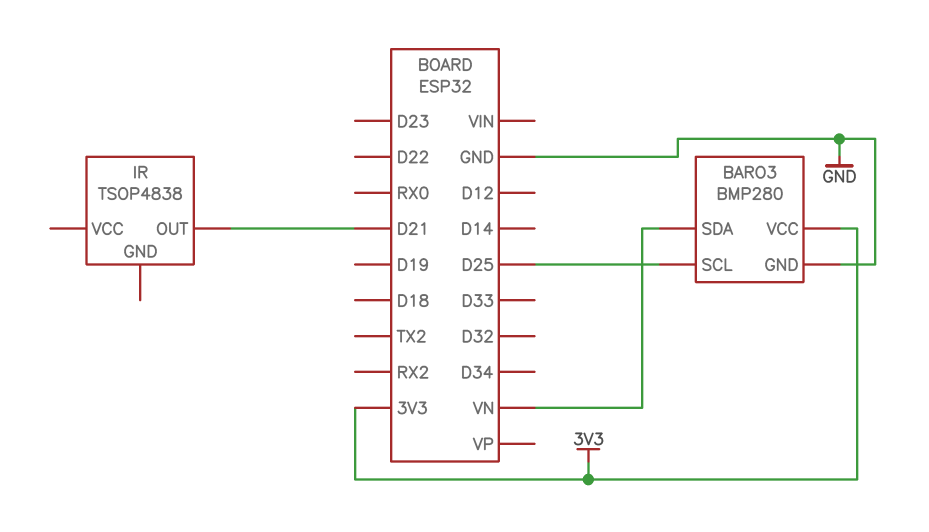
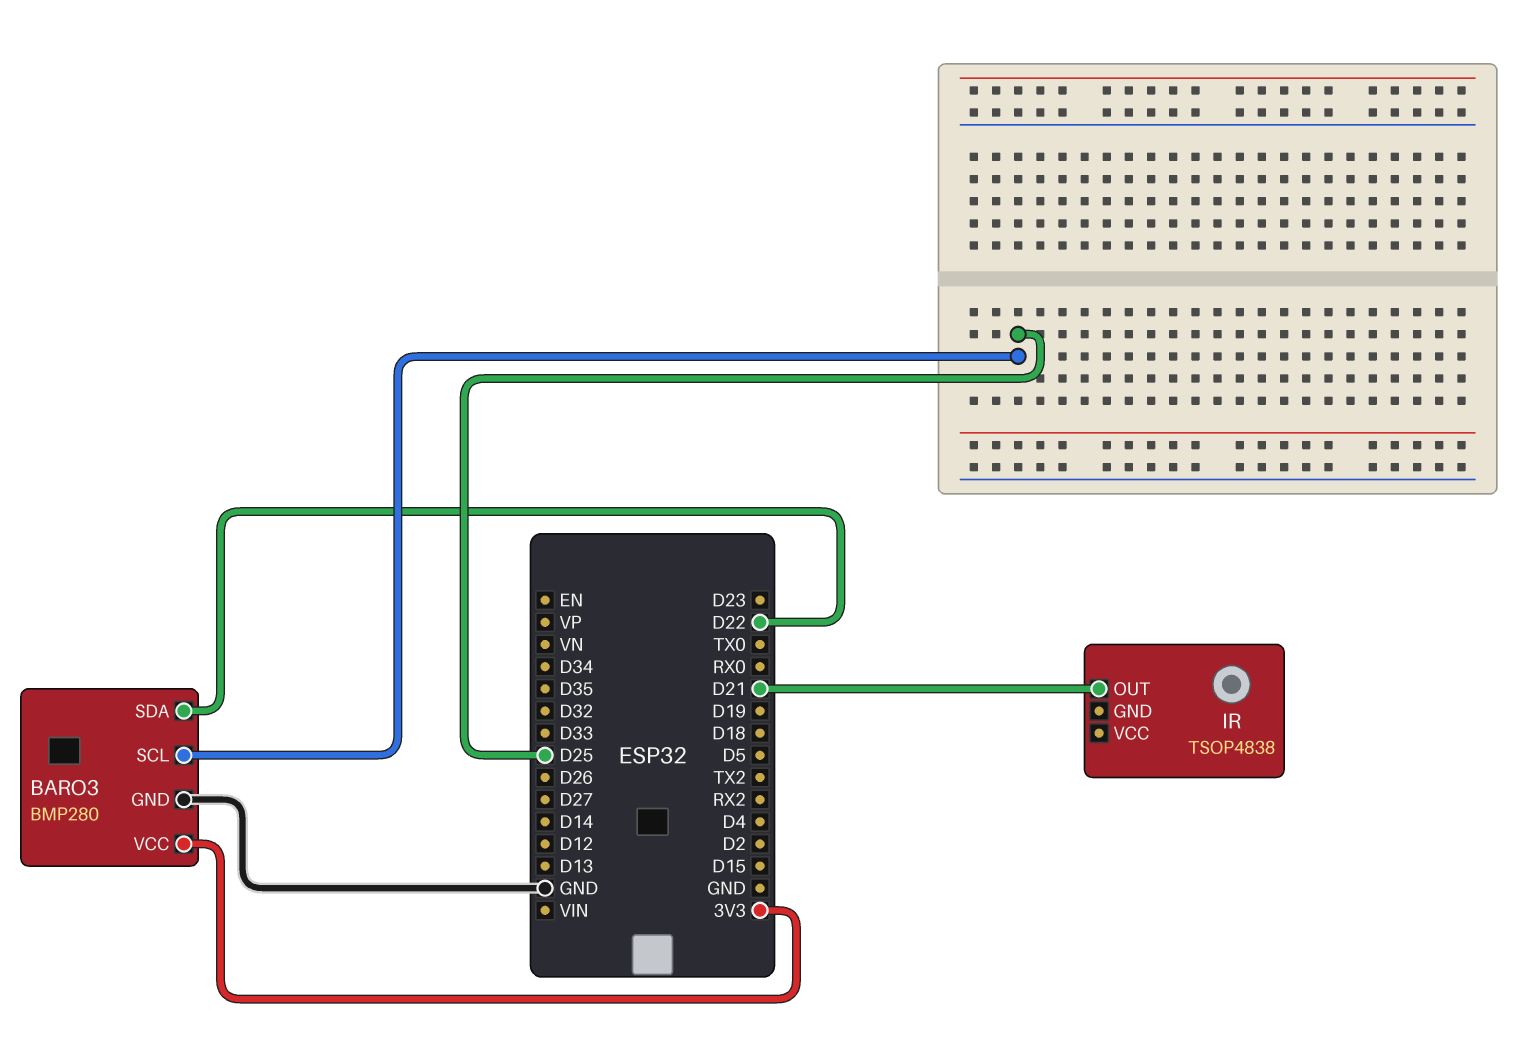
BARO3 pin SDA: VN -> D22

